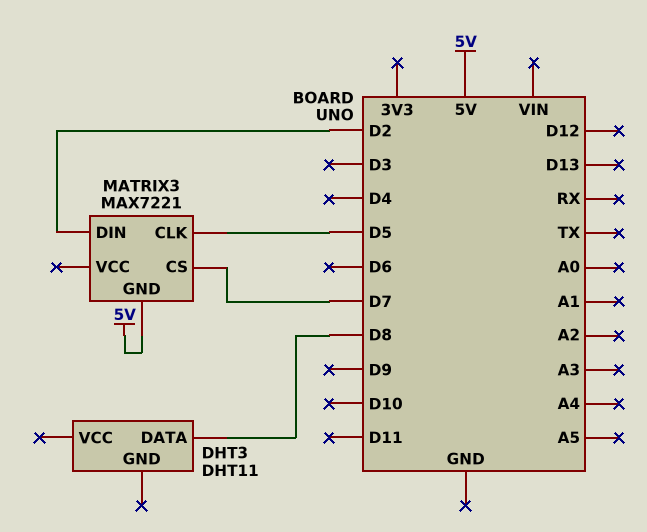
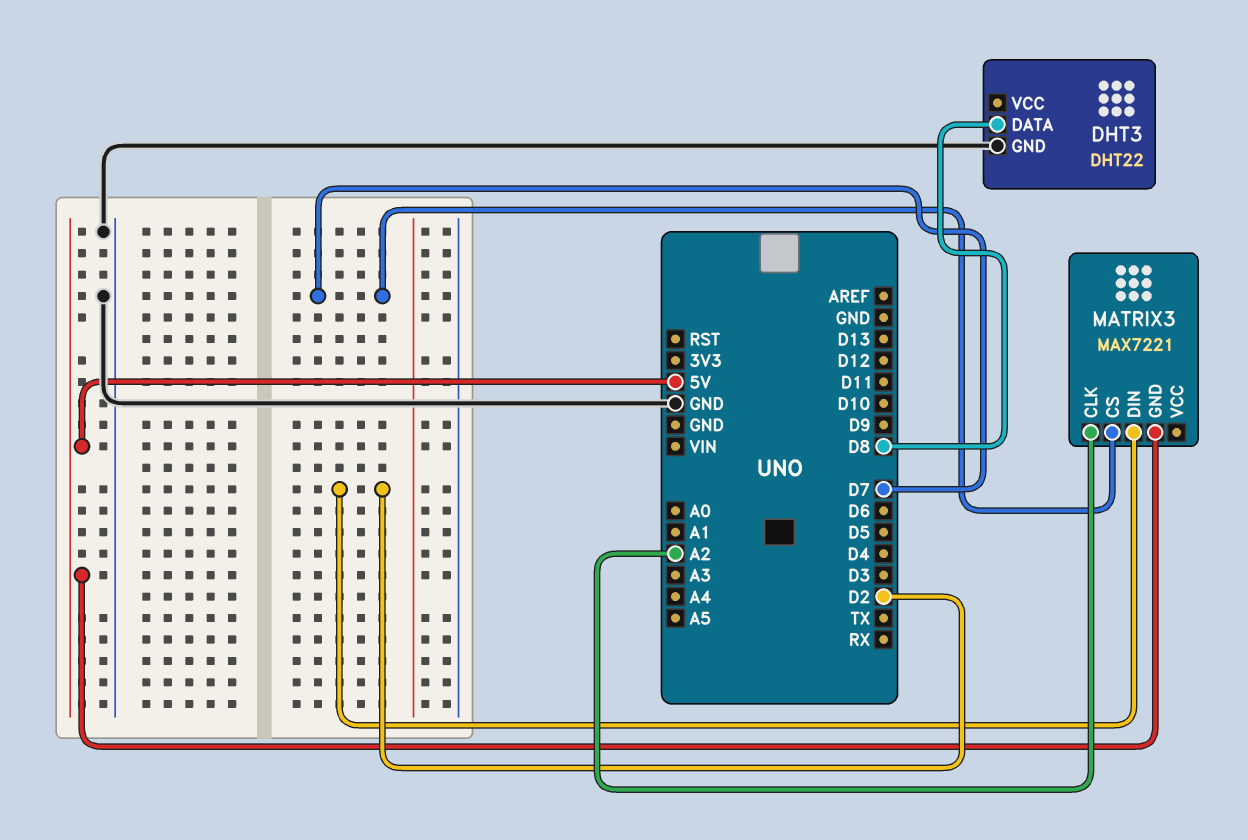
DHT3: DHT11 -> DHT22
DHT3 pin GND: none -> GND
MATRIX3 pin CLK: D5 -> A2

